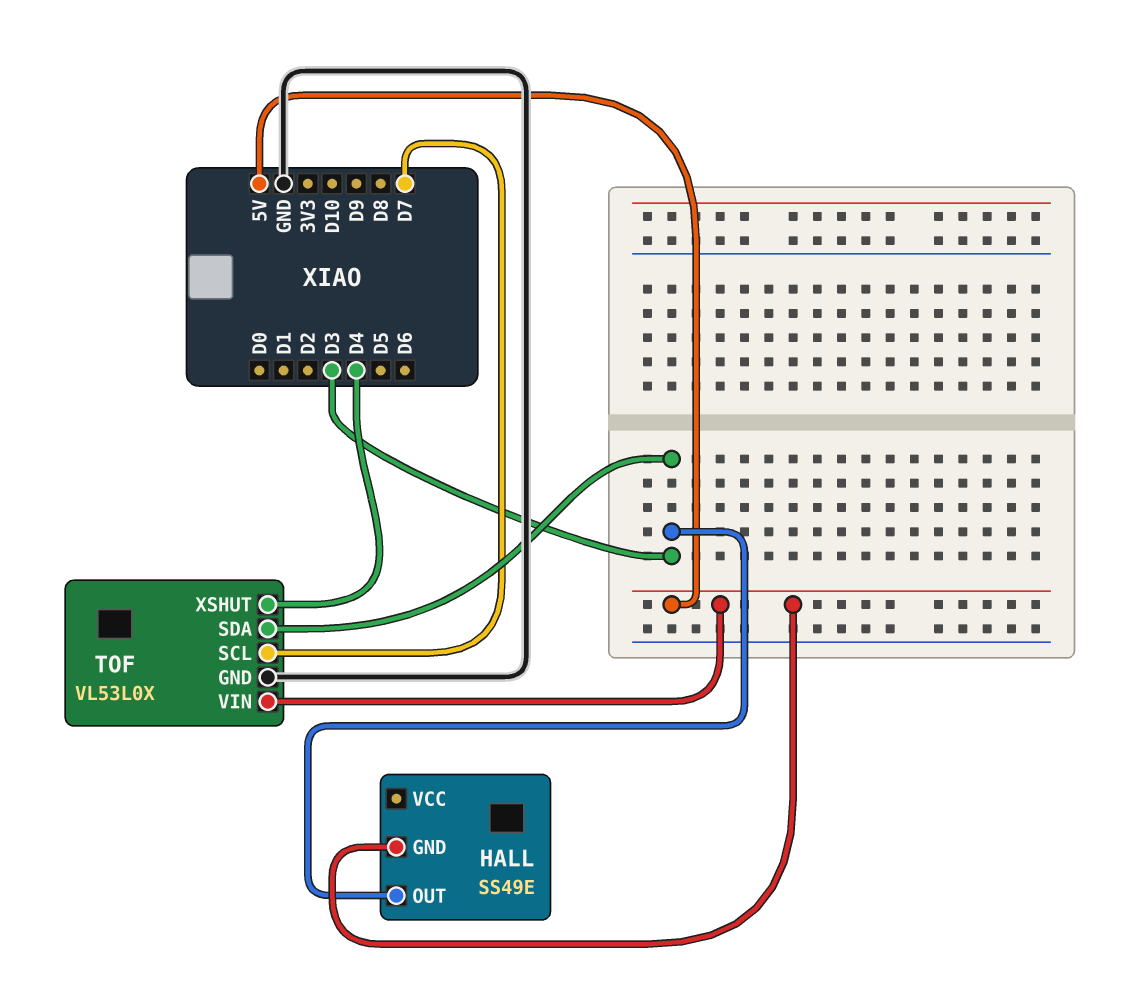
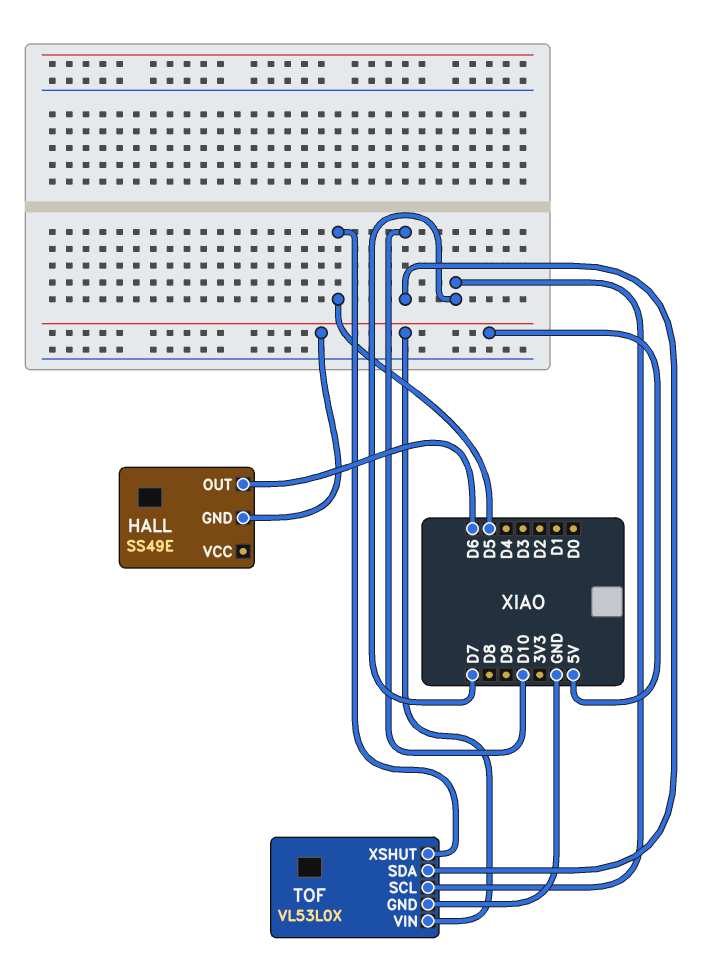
HALL pin OUT: D3 -> D6
TOF pin SDA: D3 -> D10
TOF pin XSHUT: D4 -> D5

